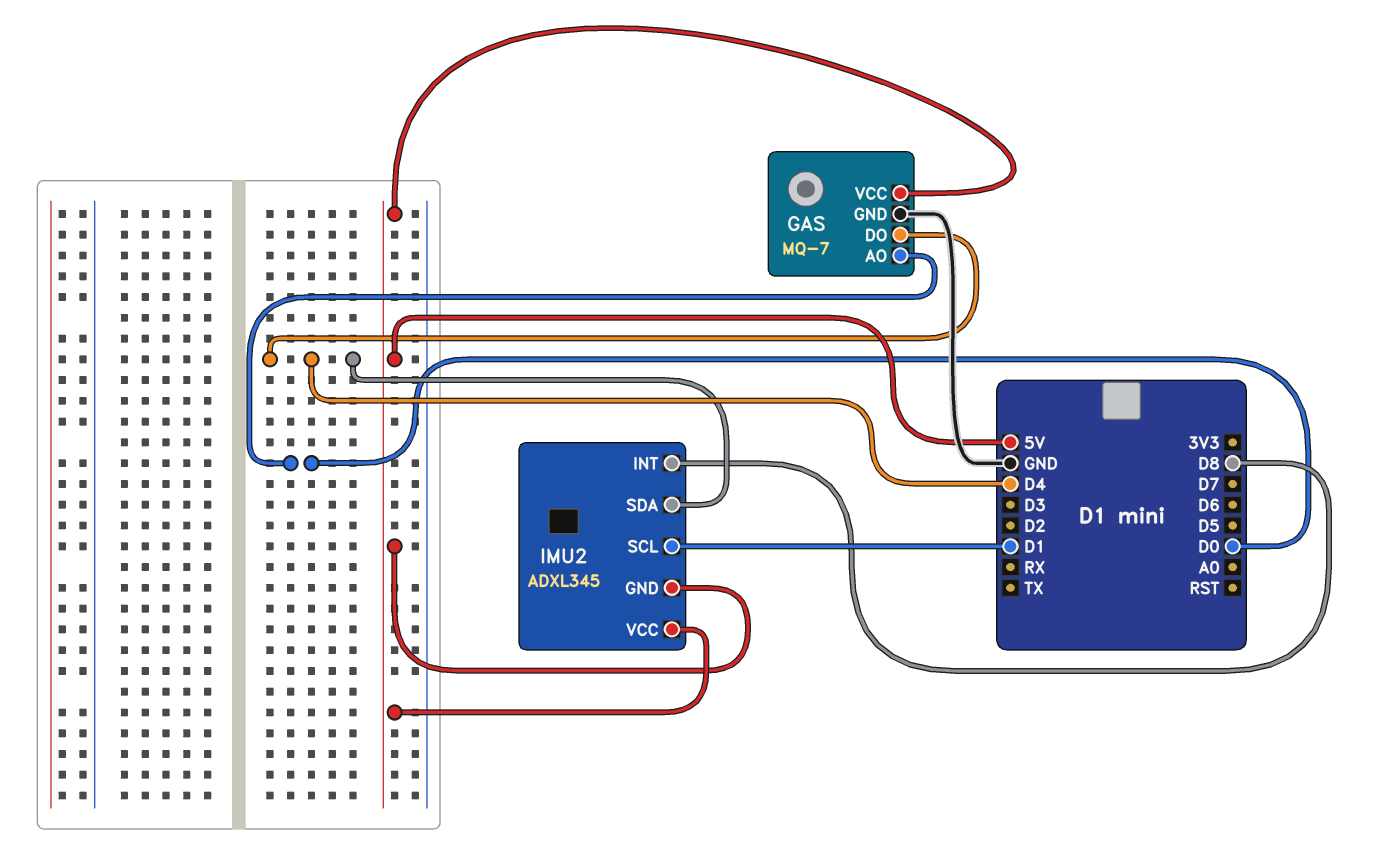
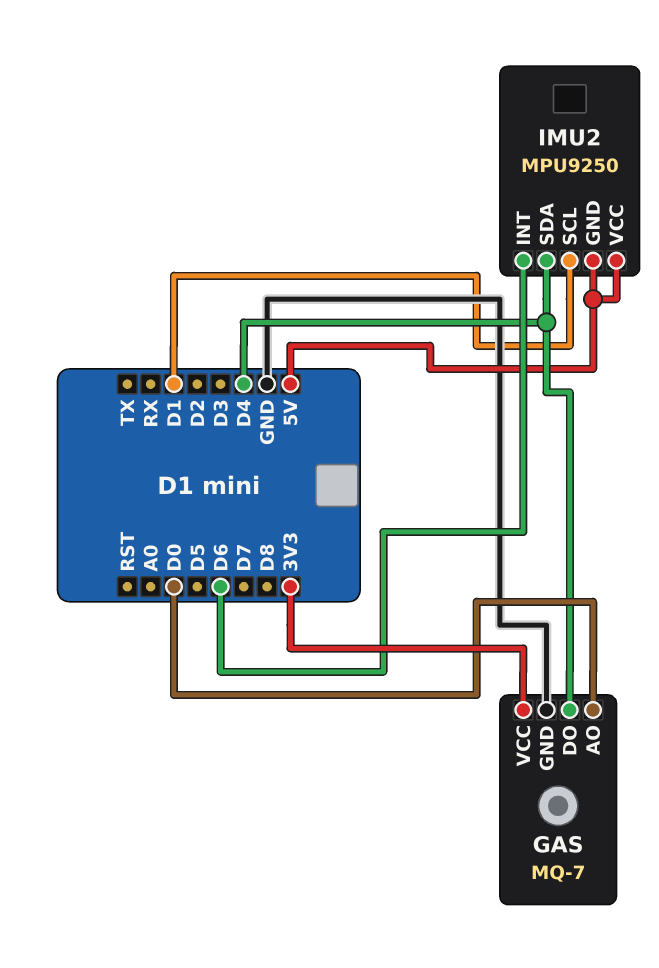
GAS pin VCC: 5V -> 3V3
IMU2: ADXL345 -> MPU9250
IMU2 pin INT: D8 -> D6

